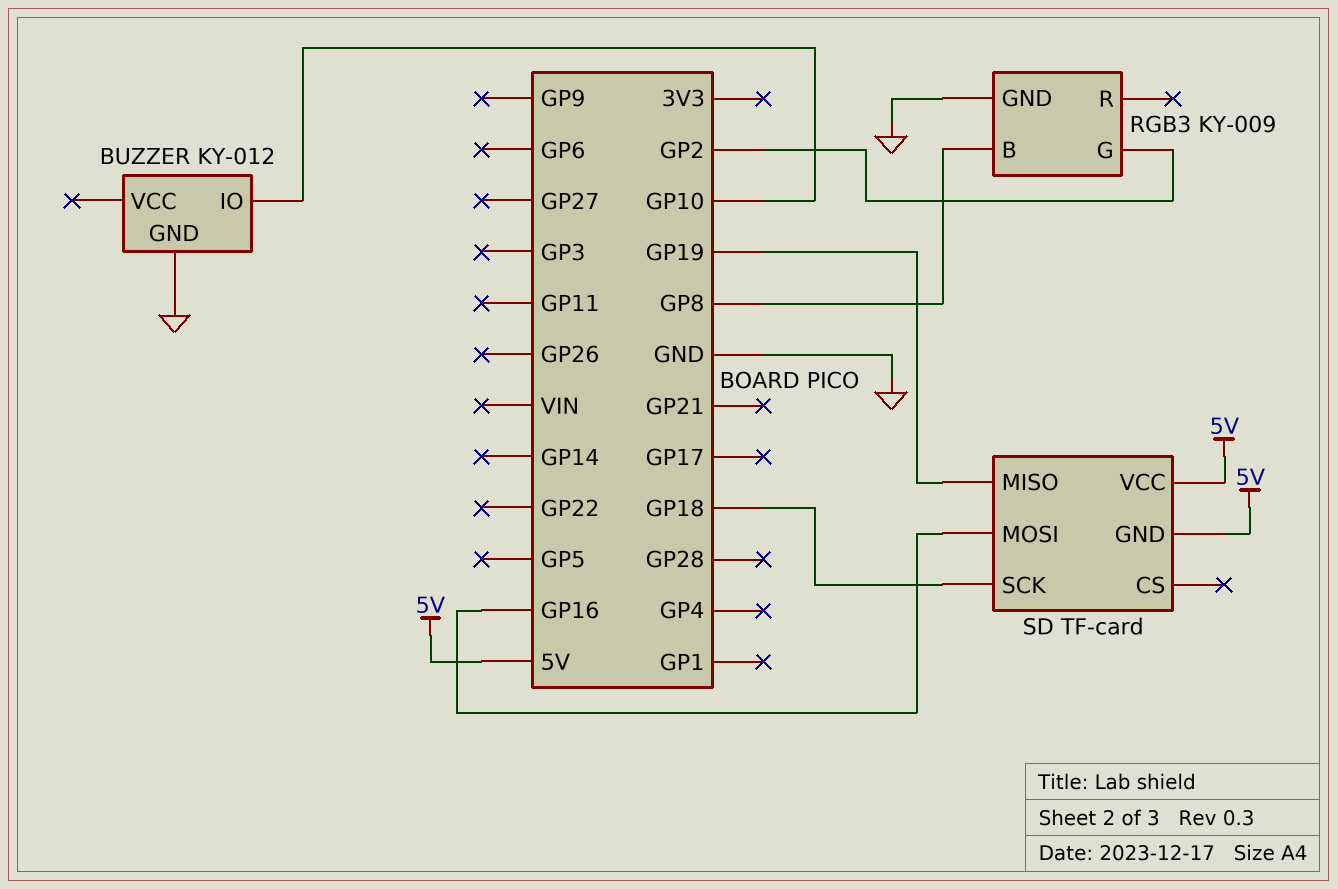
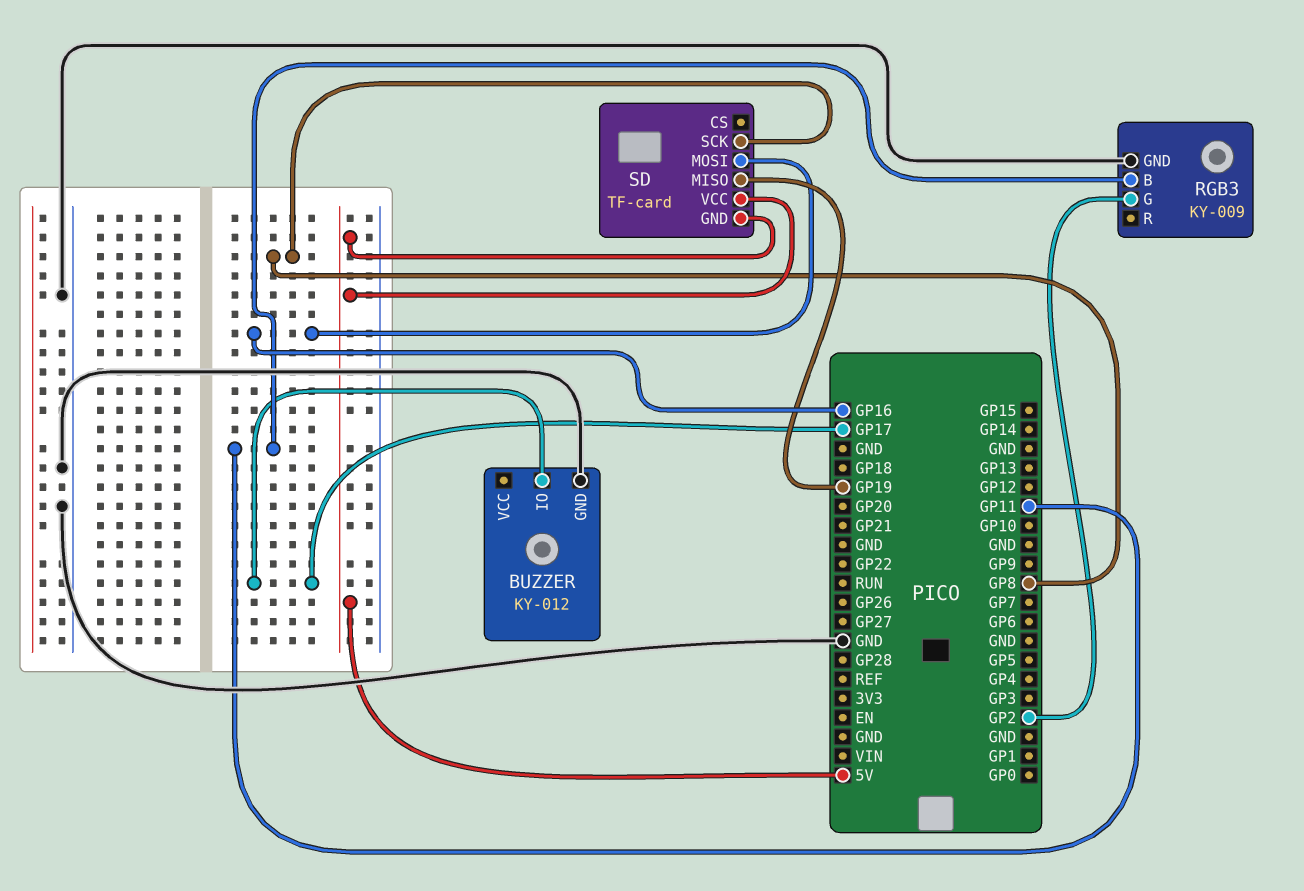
BUZZER pin IO: GP10 -> GP17
RGB3 pin B: GP8 -> GP11
SD pin SCK: GP18 -> GP8

